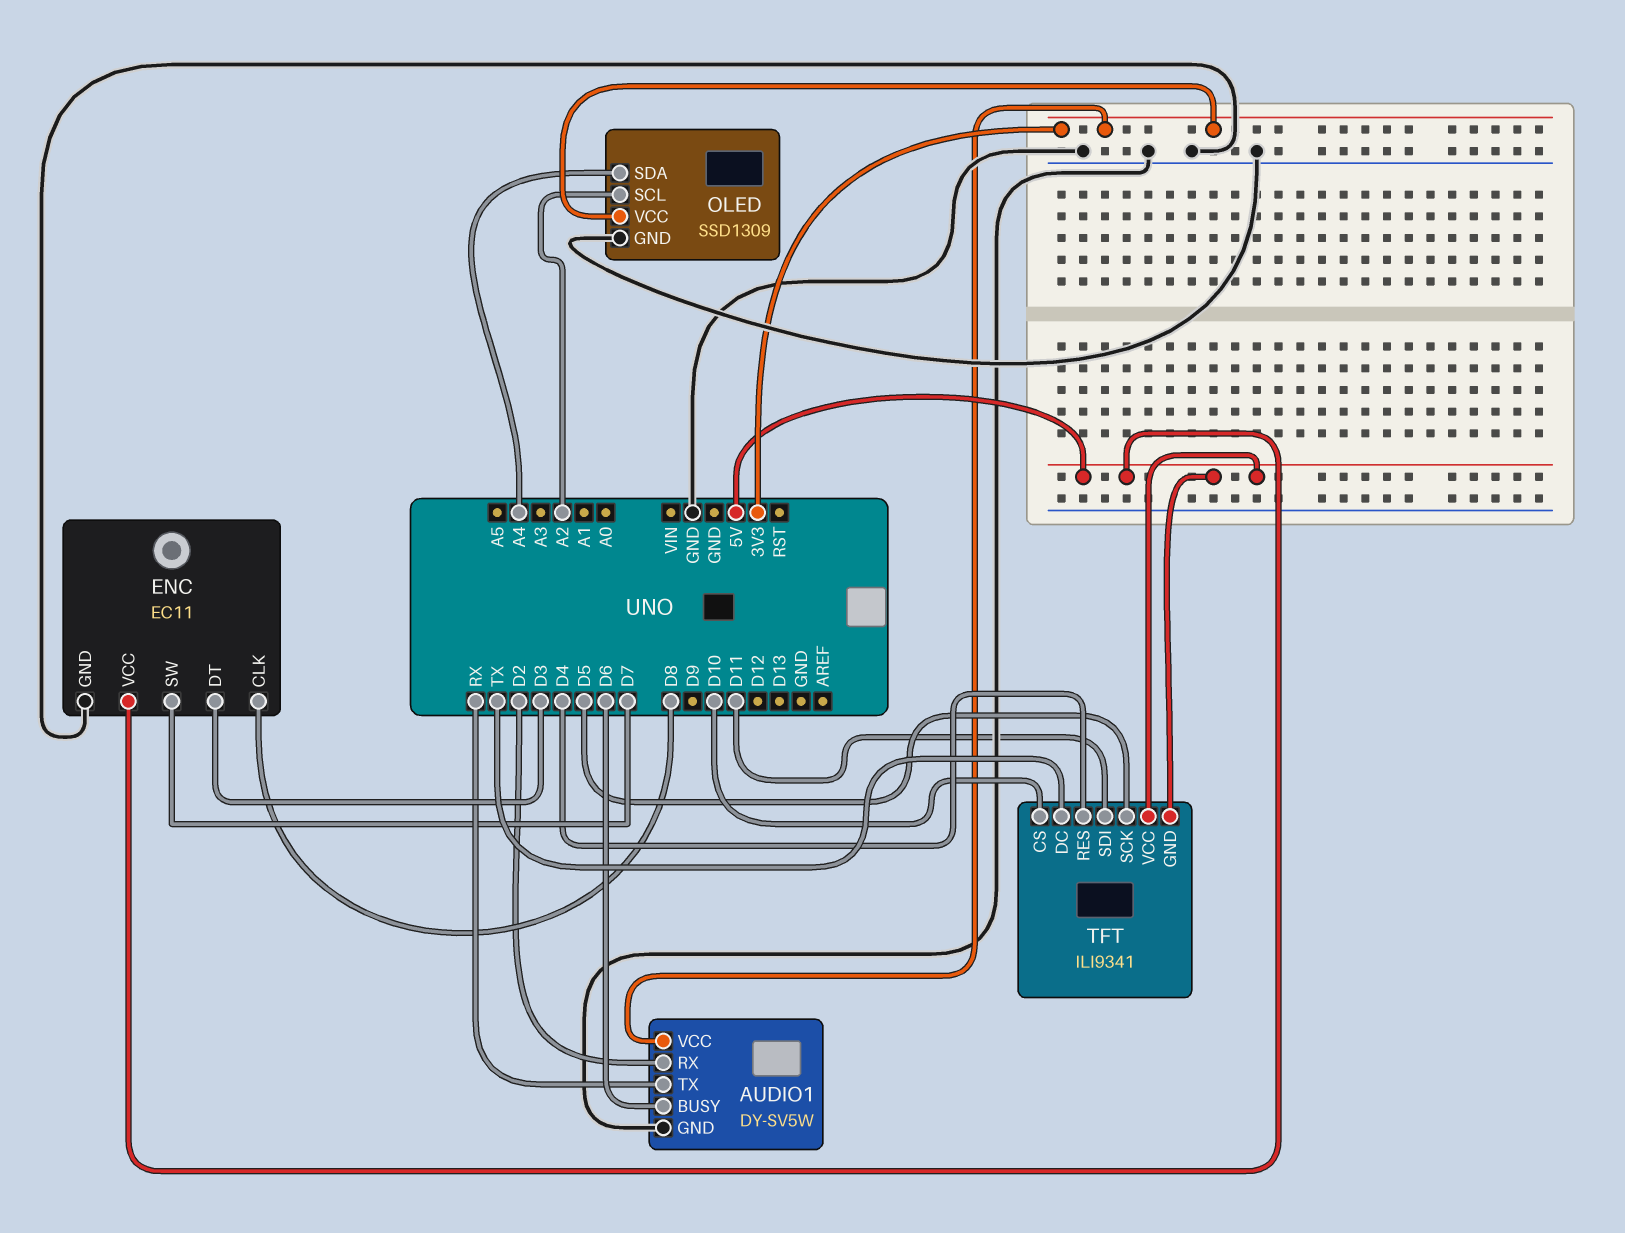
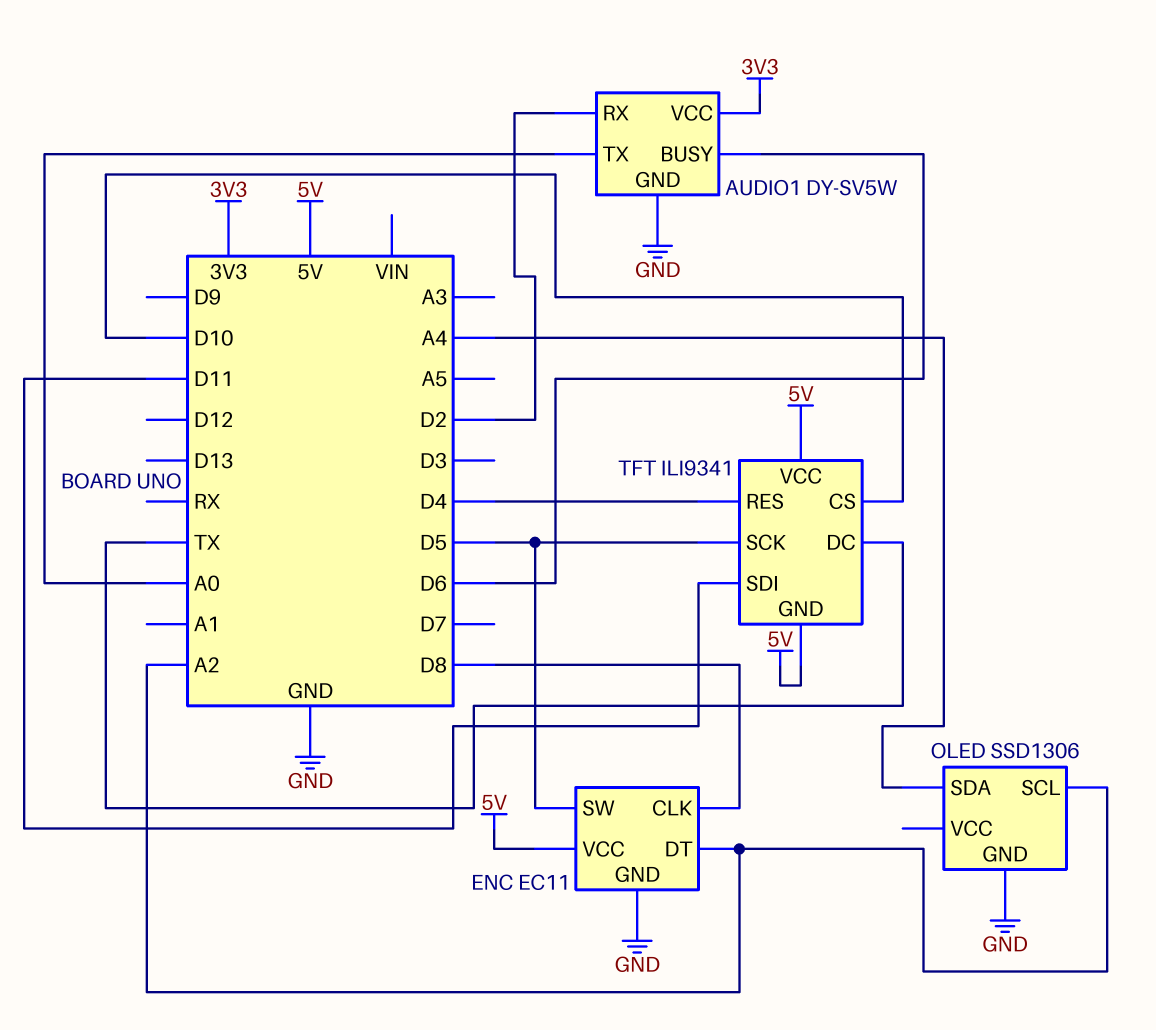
AUDIO1 pin TX: RX -> A0
ENC pin DT: D3 -> A2
ENC pin SW: D7 -> D5
OLED: SSD1309 -> SSD1306
OLED pin VCC: 3V3 -> none

